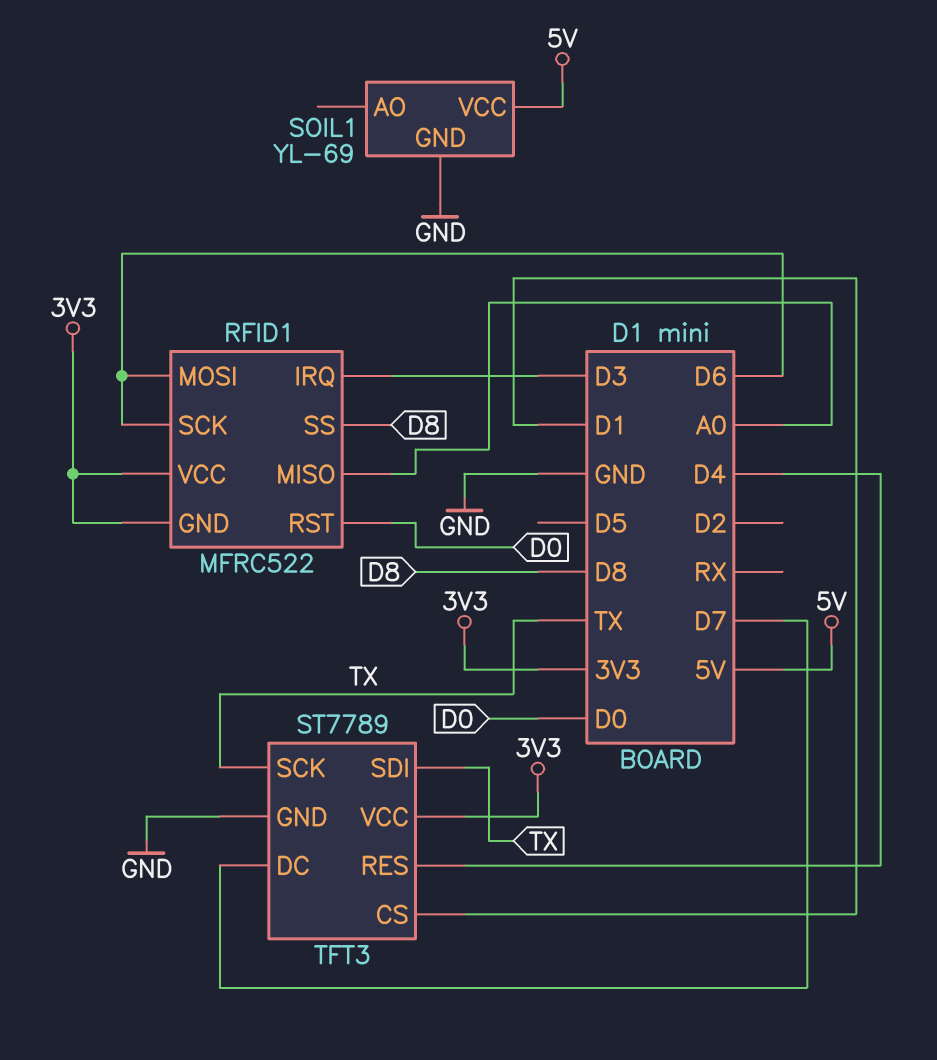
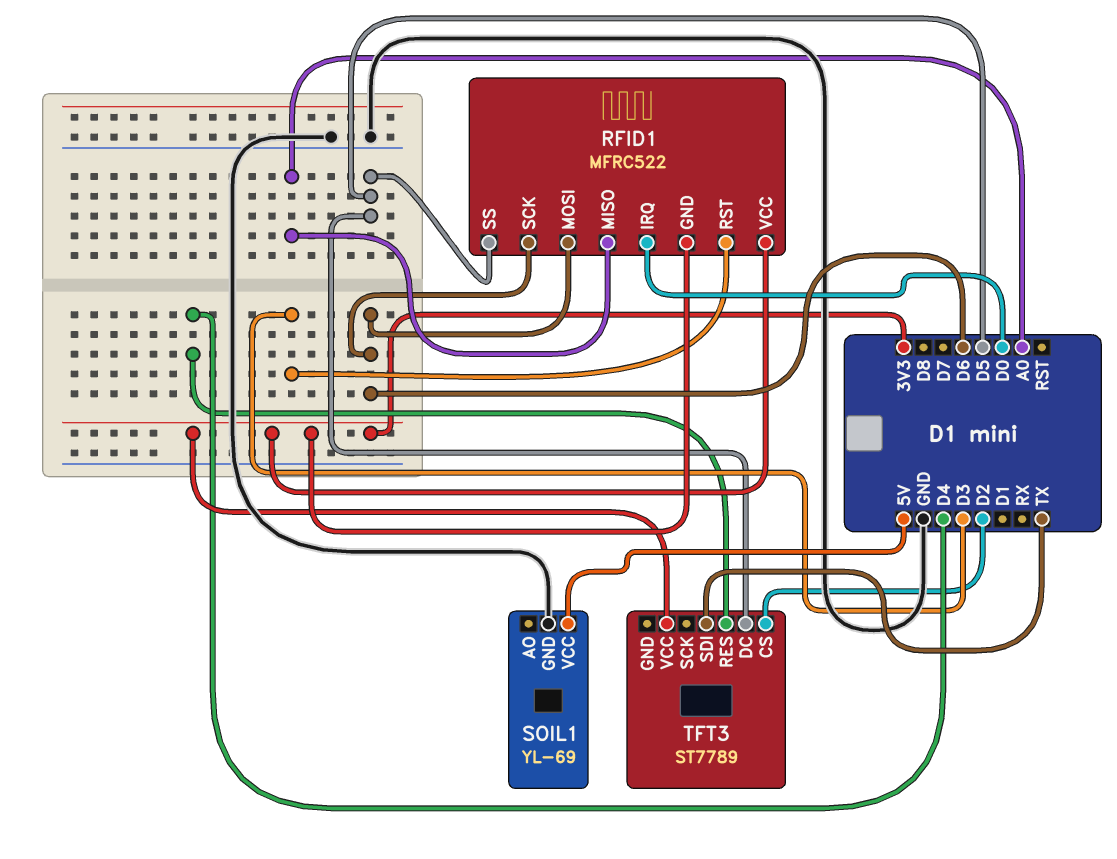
RFID1 pin IRQ: D3 -> D0
RFID1 pin RST: D0 -> D3
RFID1 pin SS: D8 -> D5
TFT3 pin CS: D1 -> D2
TFT3 pin DC: D7 -> D5
TFT3 pin GND: GND -> none
TFT3 pin SCK: TX -> none

